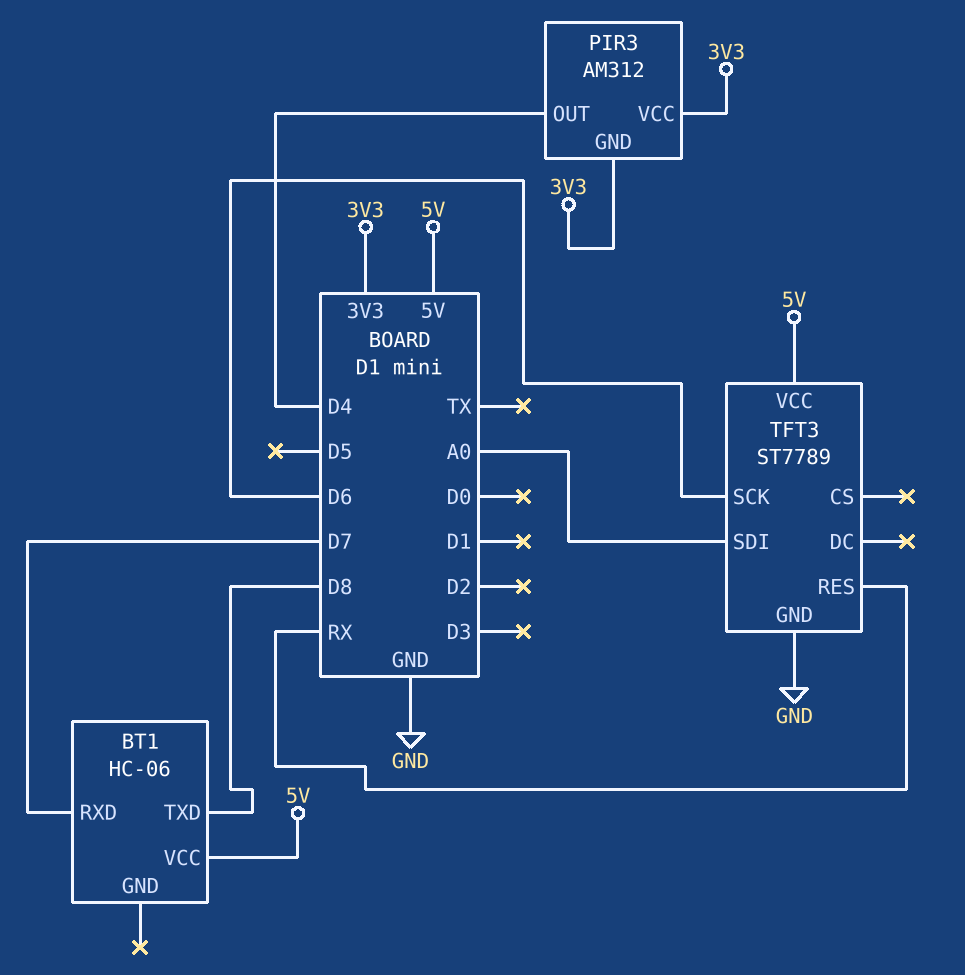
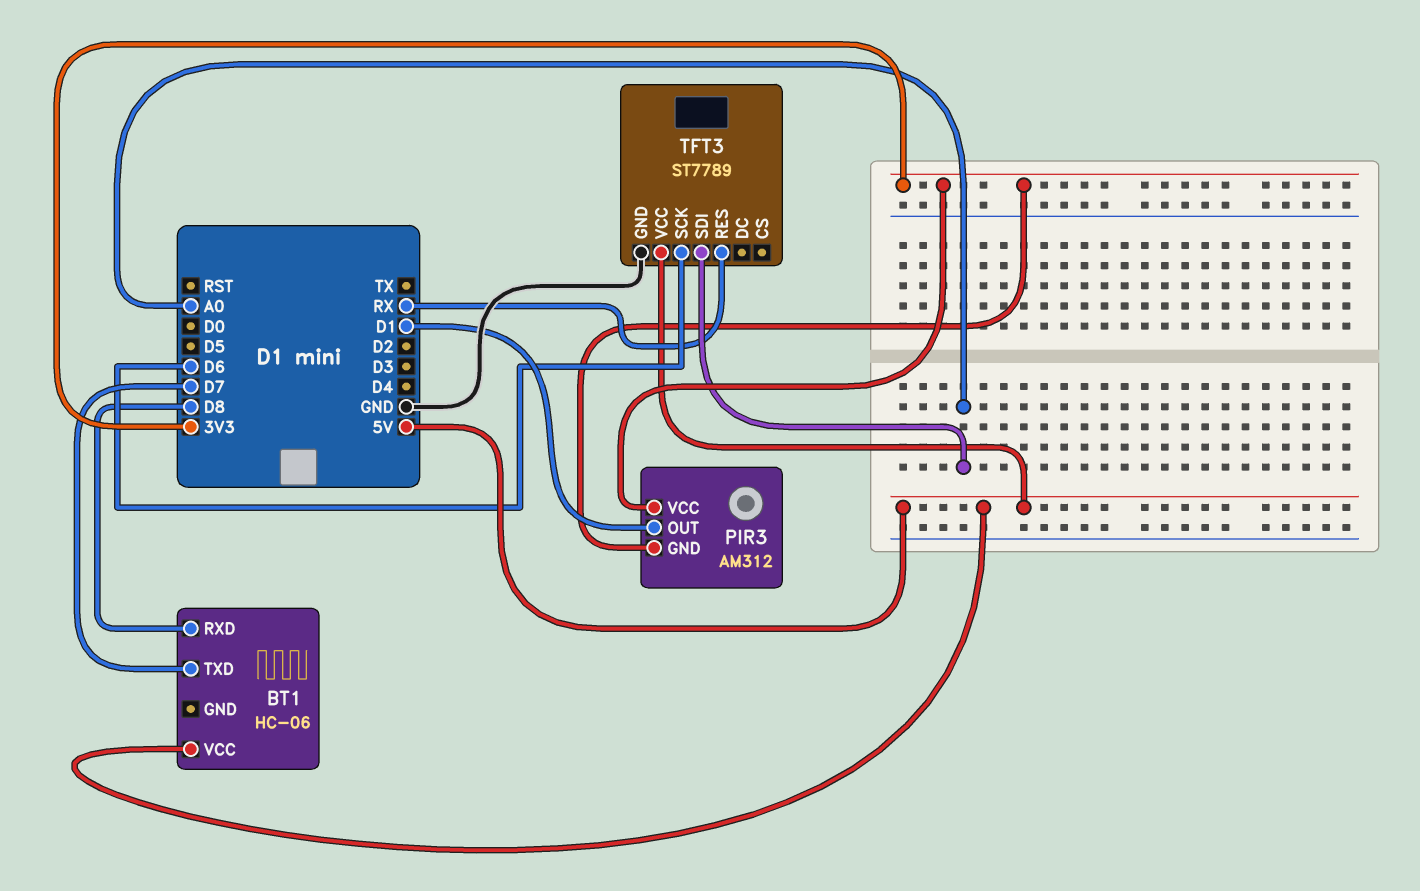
BT1 pin RXD: D7 -> D8
BT1 pin TXD: D8 -> D7
PIR3 pin OUT: D4 -> D1

